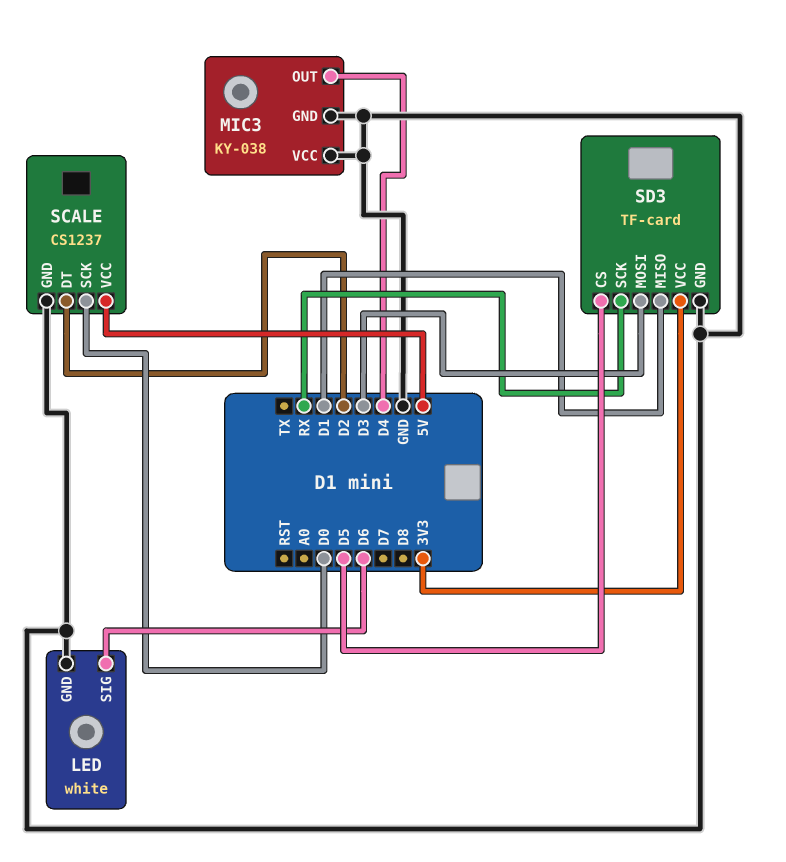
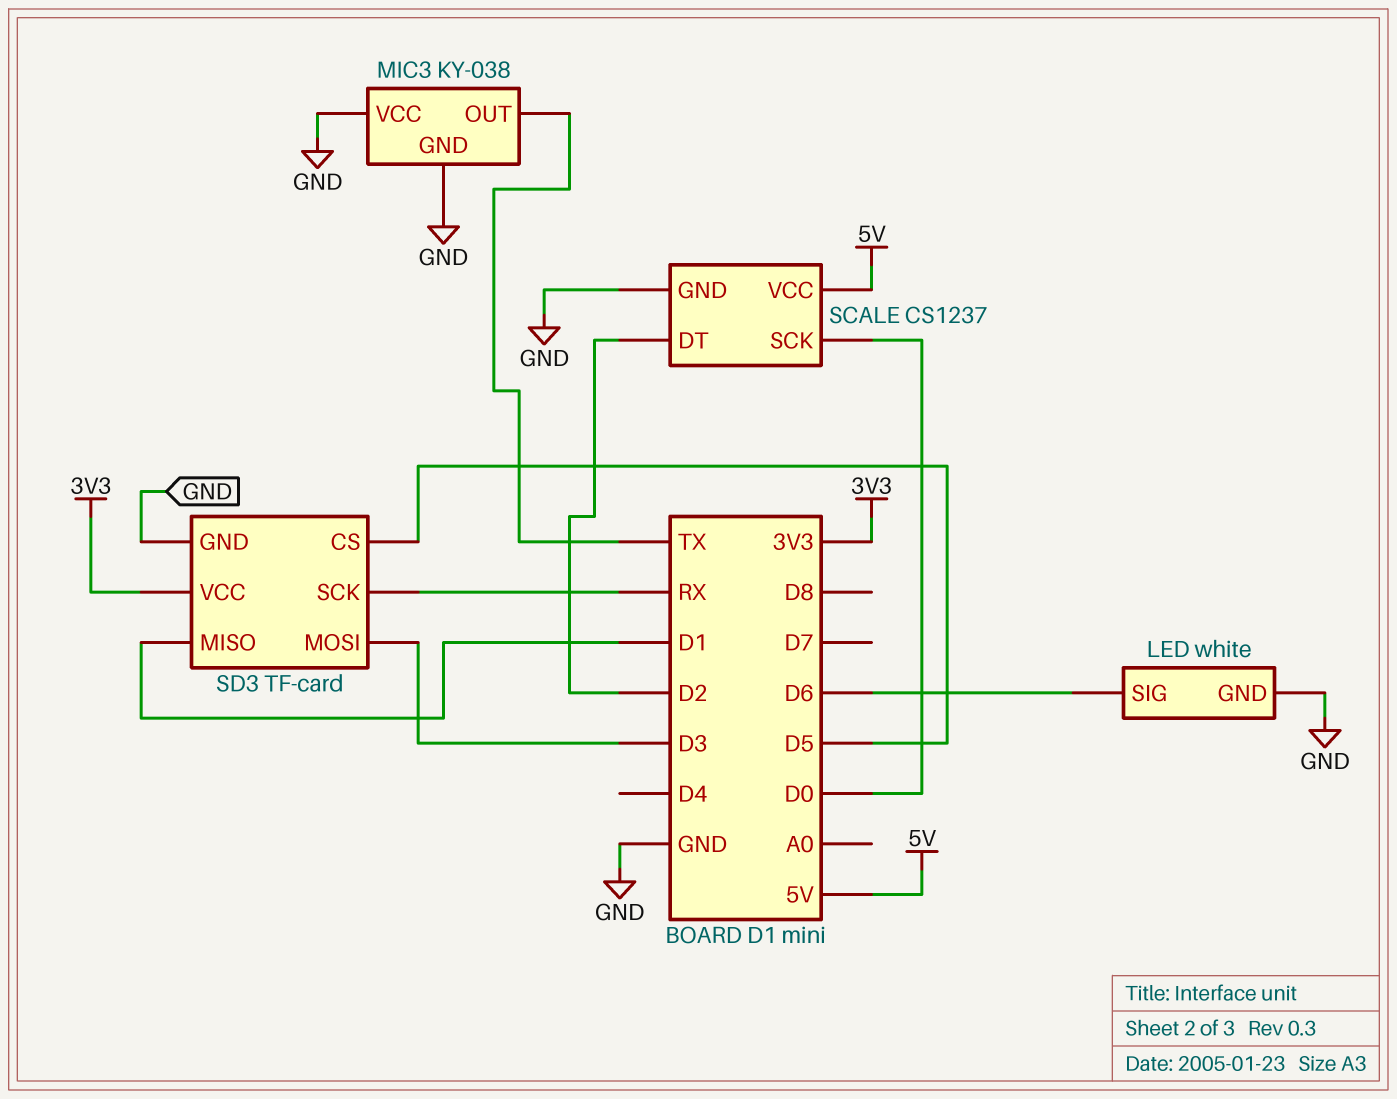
MIC3 pin OUT: D4 -> TX

